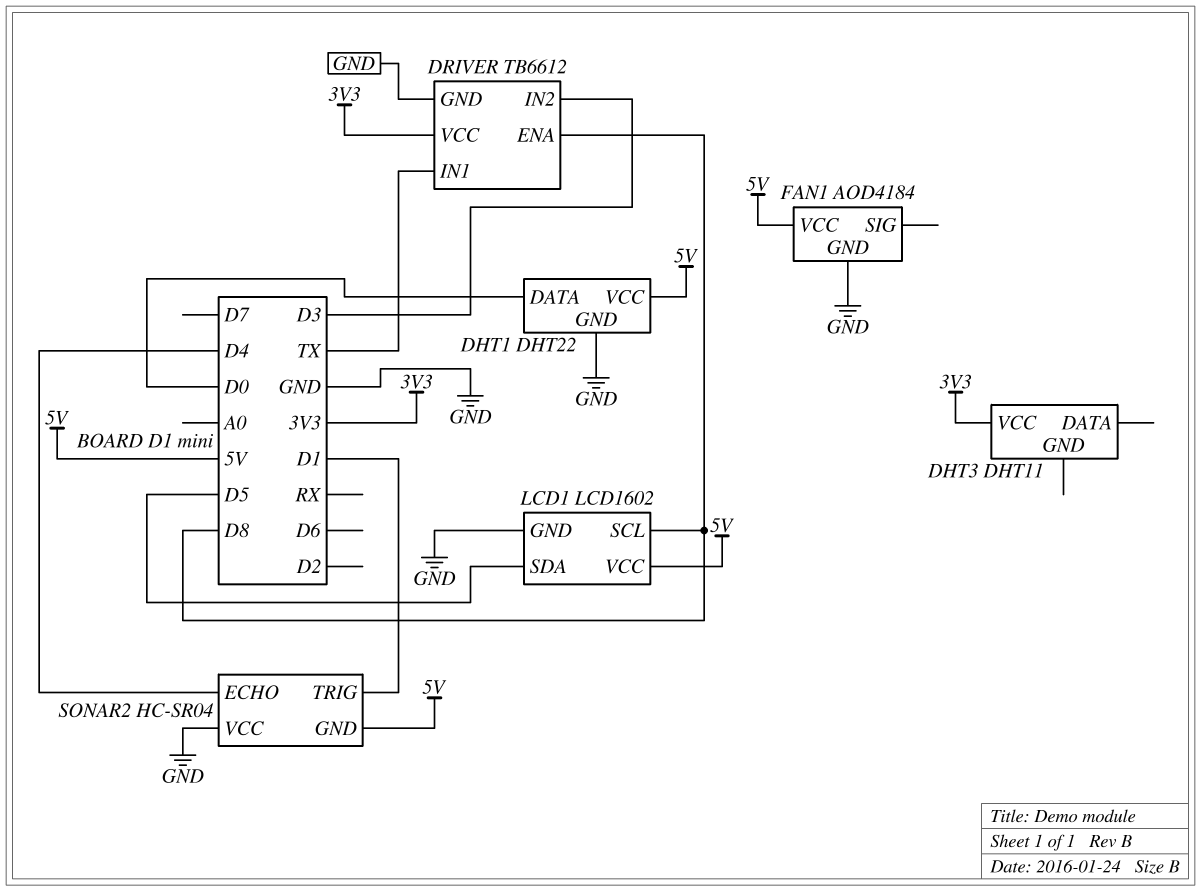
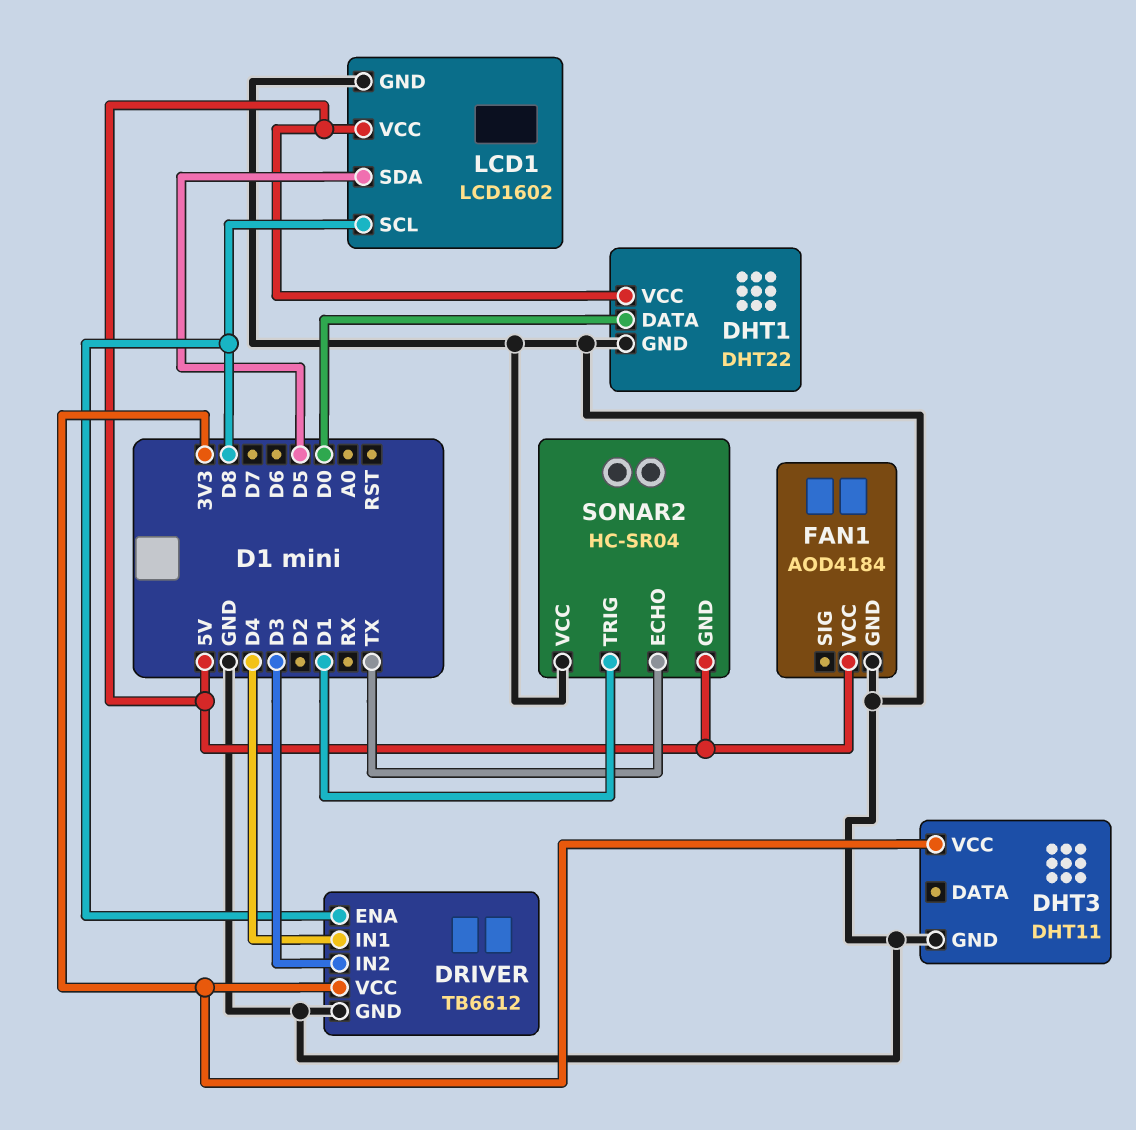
DHT3 pin GND: none -> GND
DRIVER pin IN1: TX -> D4
SONAR2 pin ECHO: D4 -> TX

